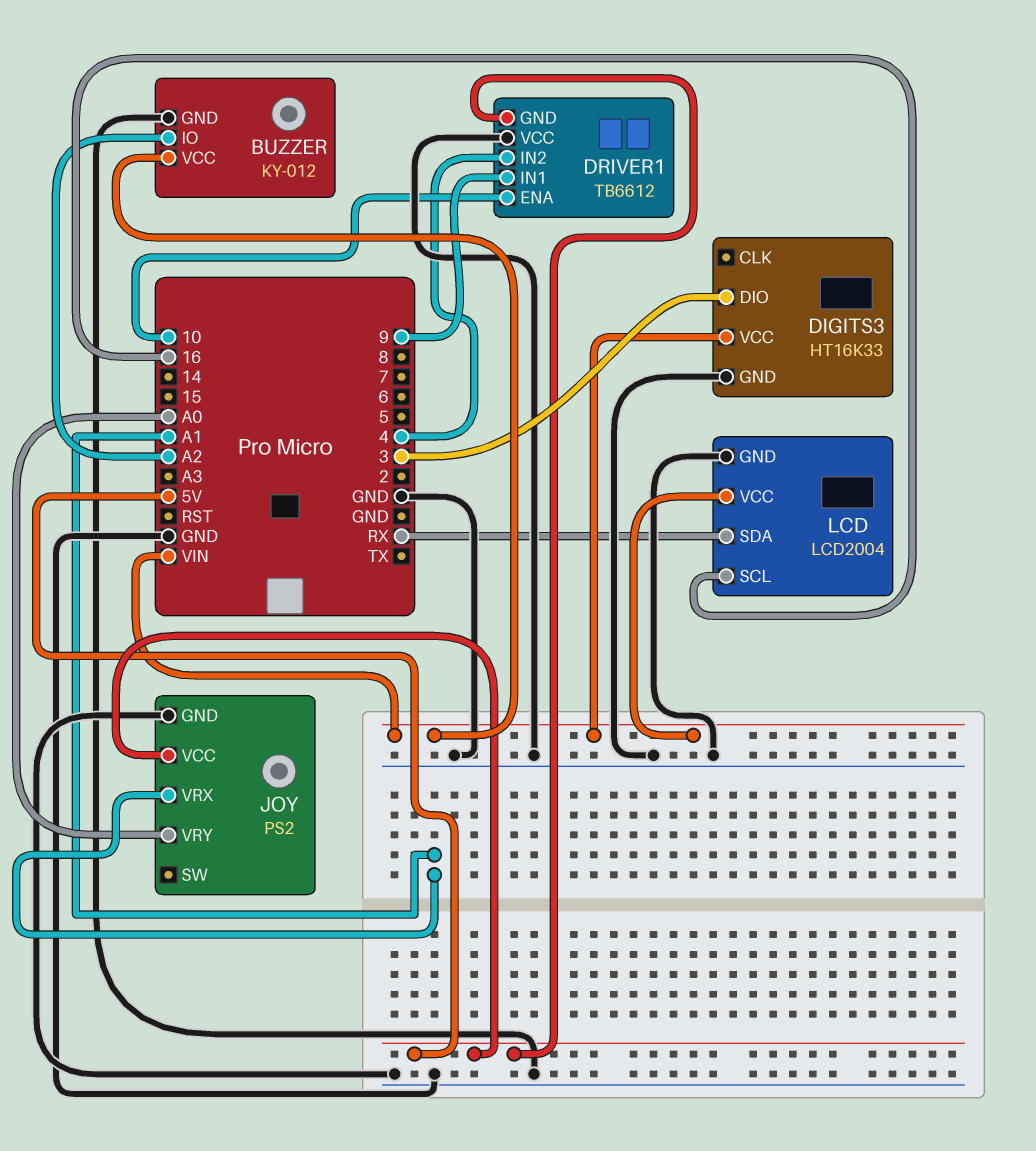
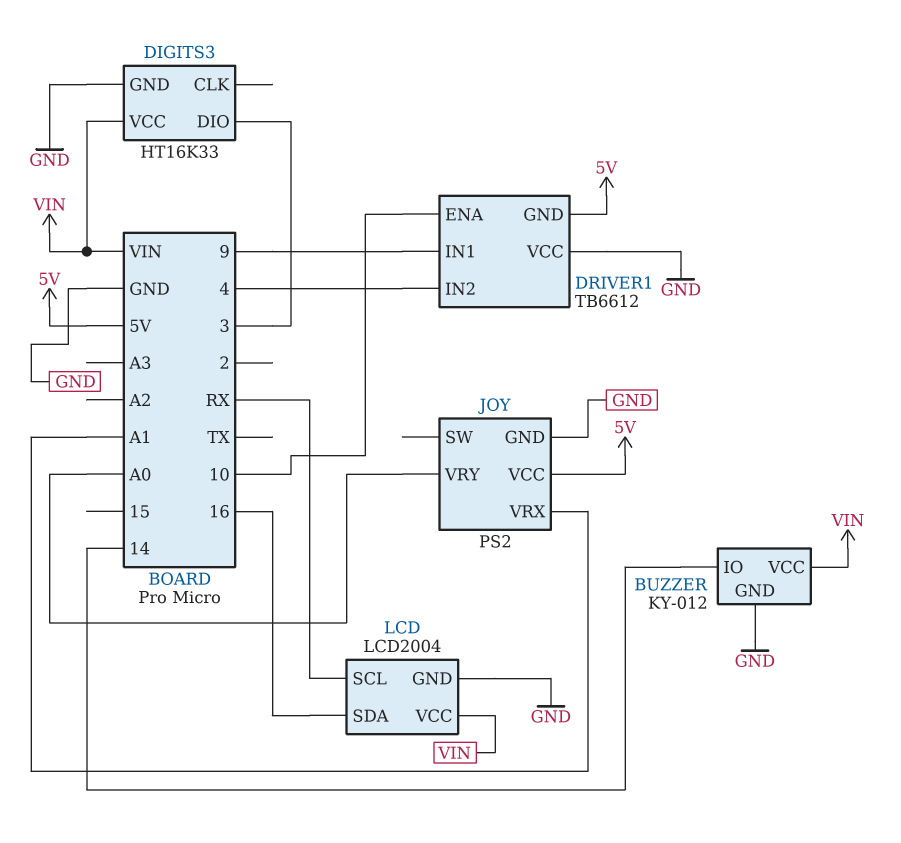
BUZZER pin IO: A2 -> 14
LCD pin SCL: 16 -> RX
LCD pin SDA: RX -> 16

